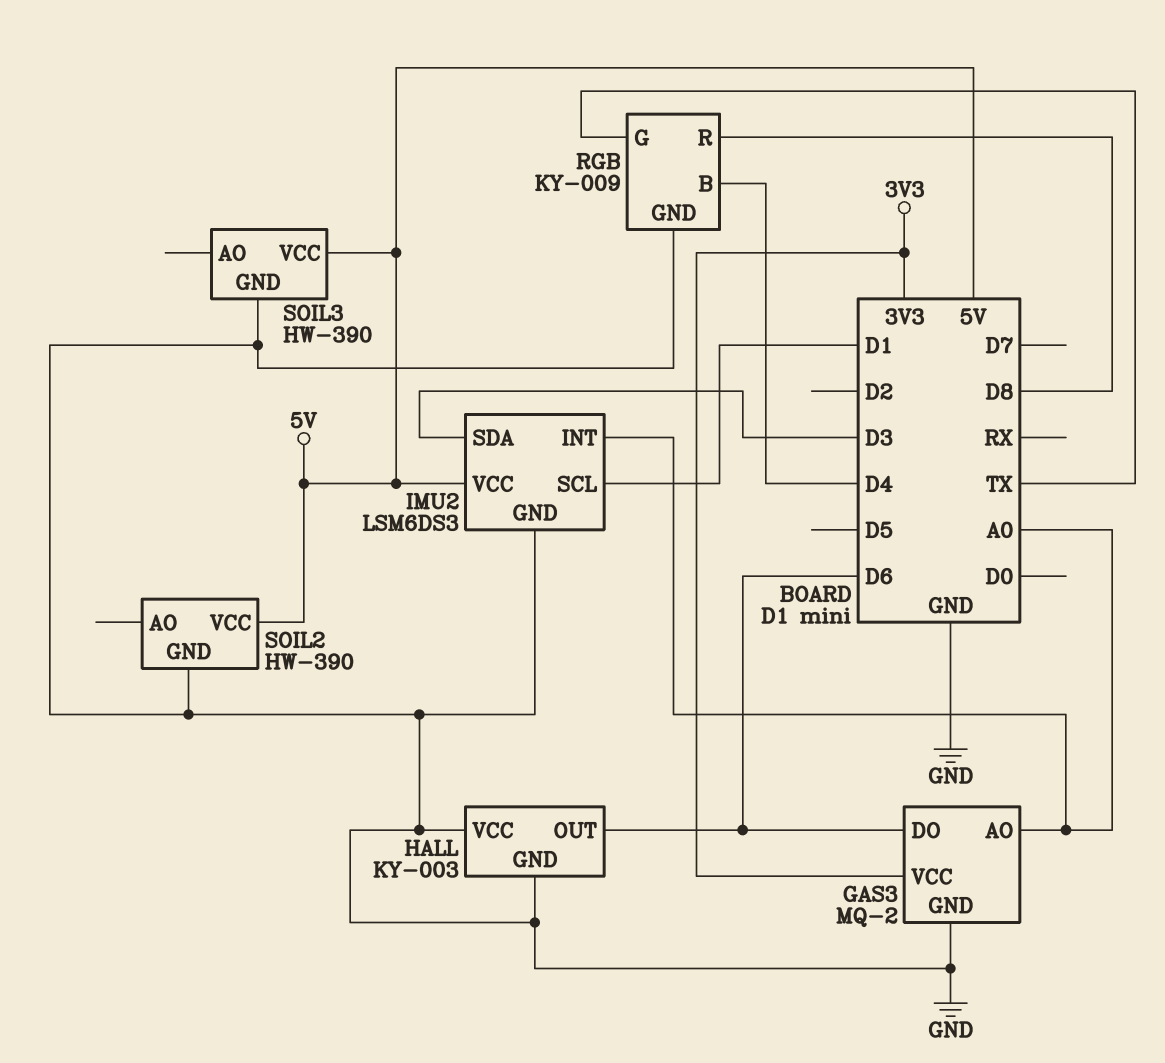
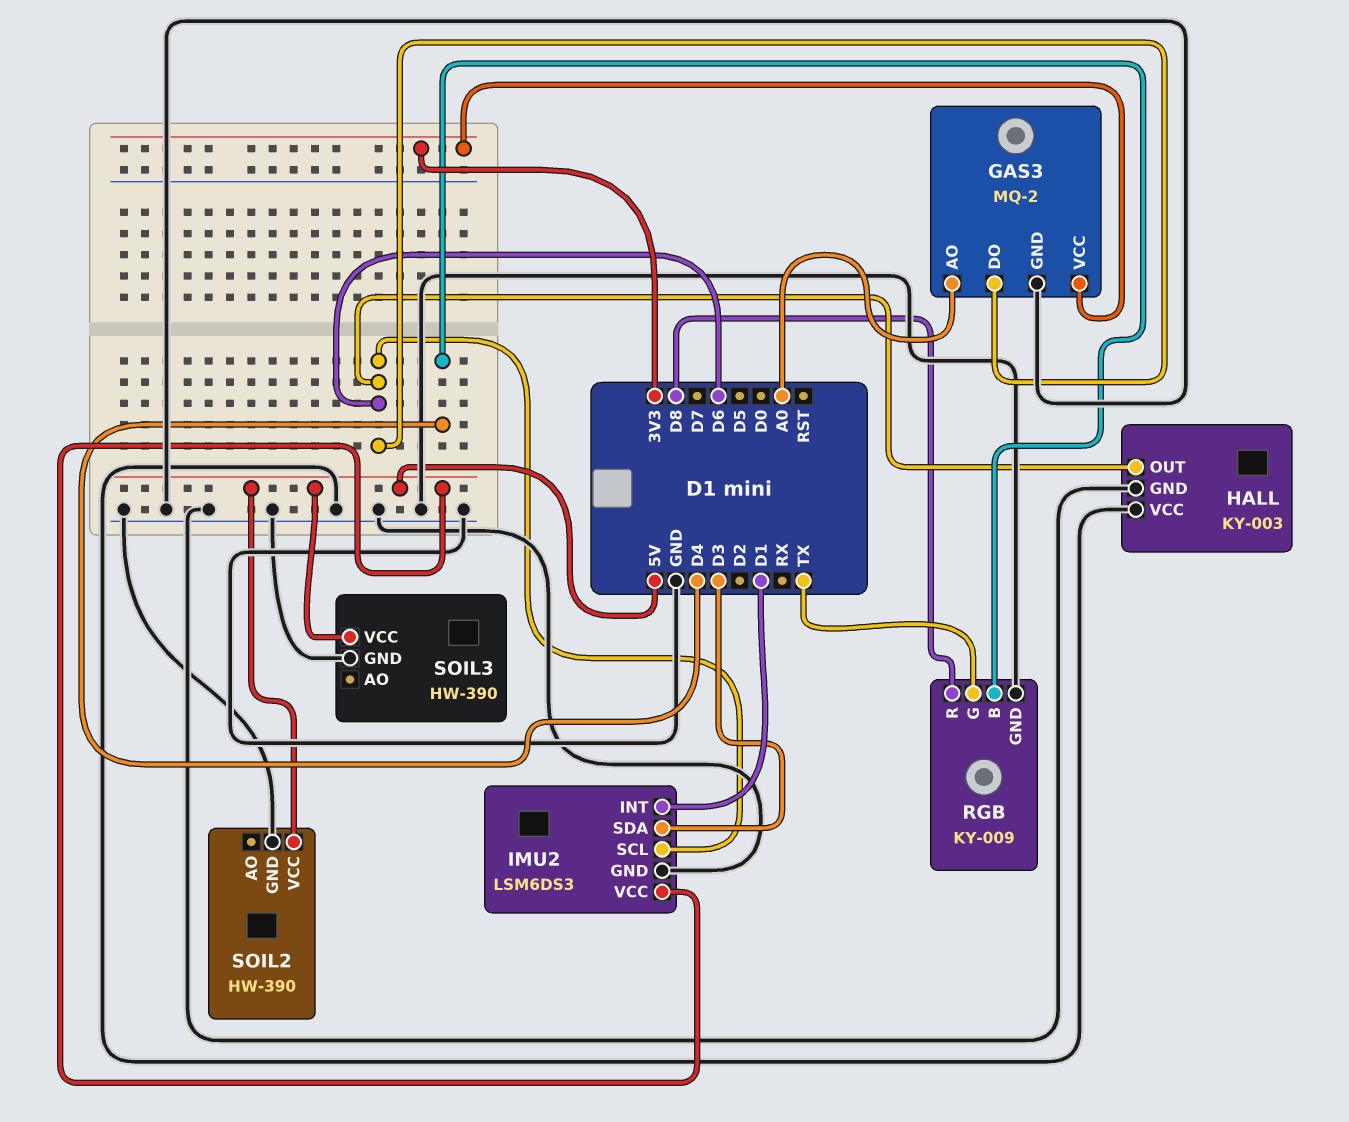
IMU2 pin INT: A0 -> D1
IMU2 pin SCL: D1 -> D6

